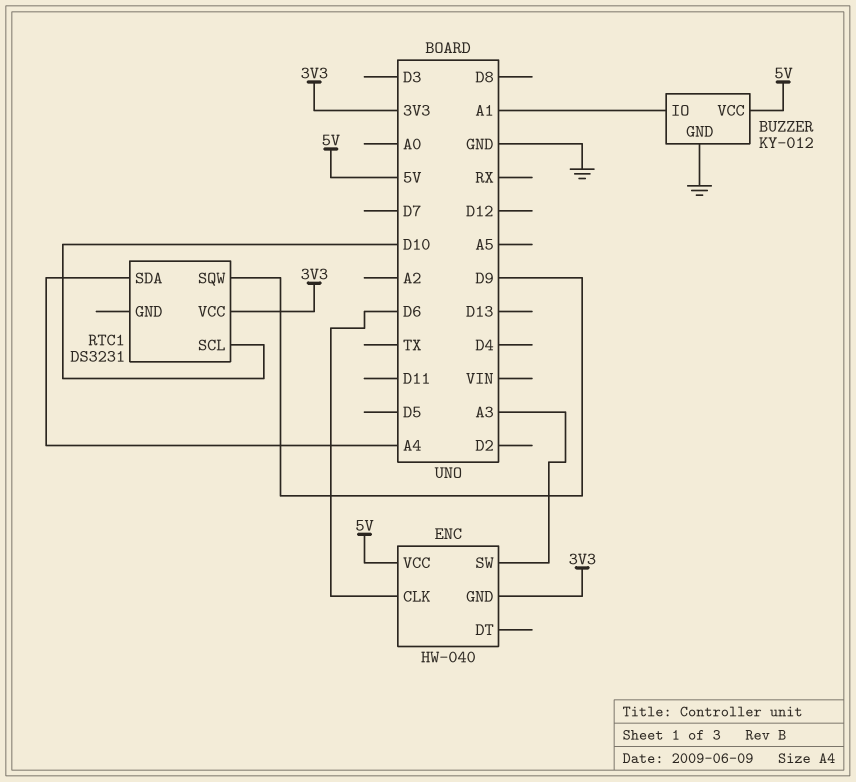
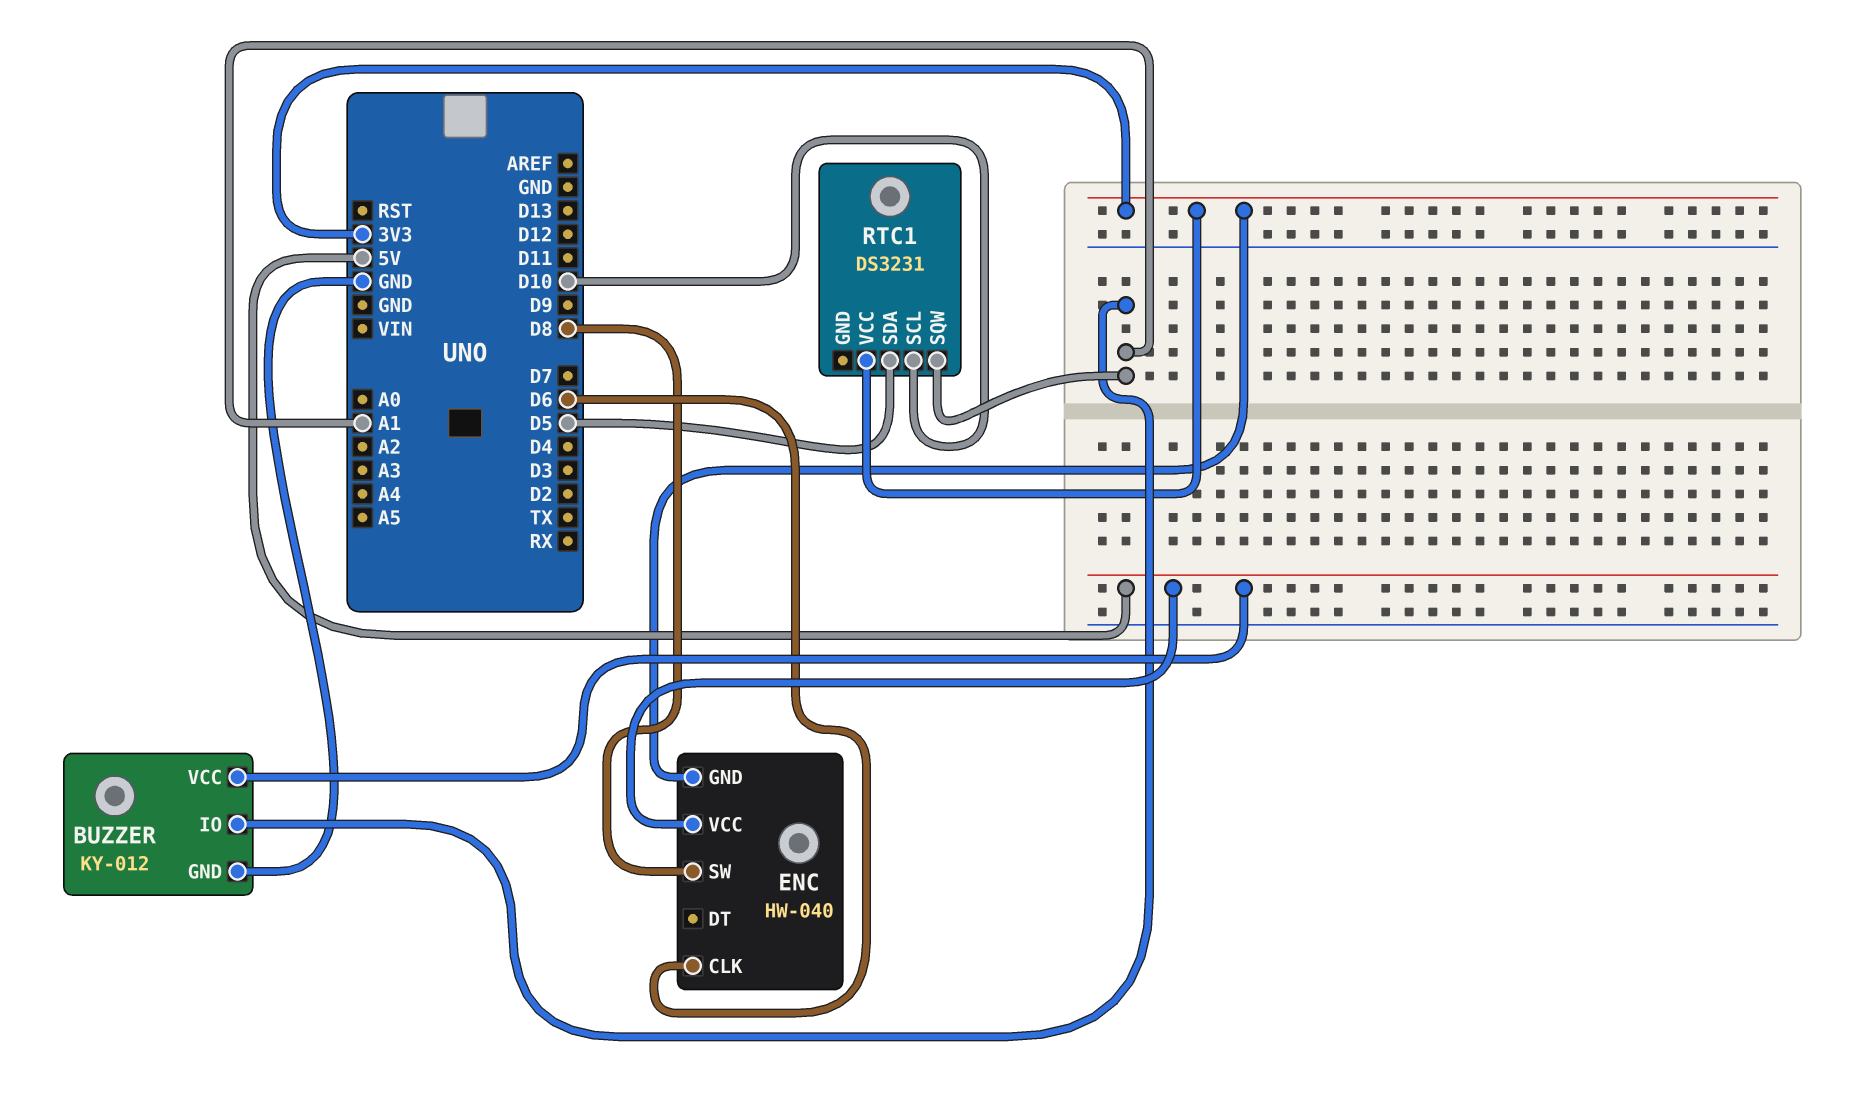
ENC pin SW: A3 -> D8
RTC1 pin SDA: A4 -> D5
RTC1 pin SQW: D9 -> A1

